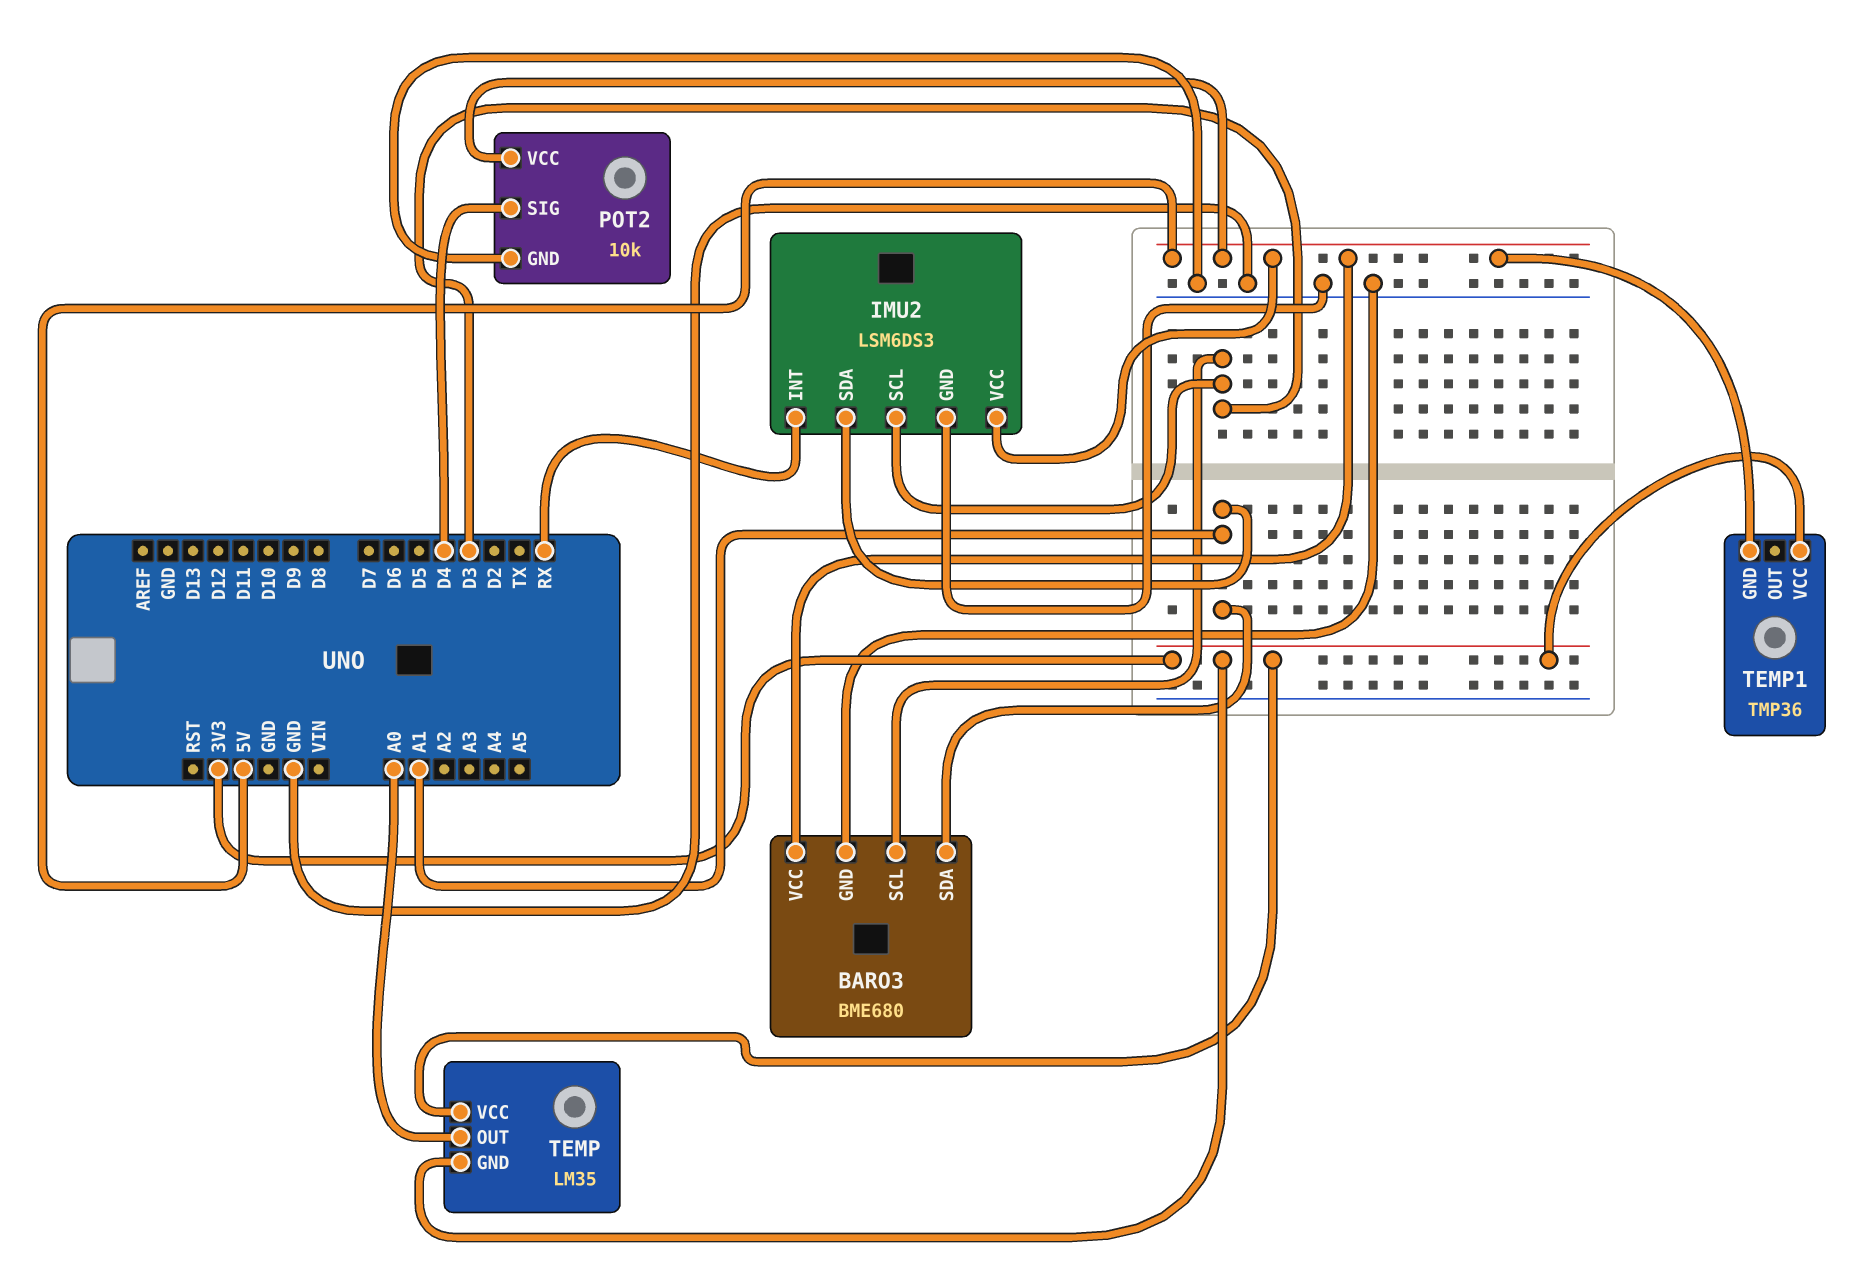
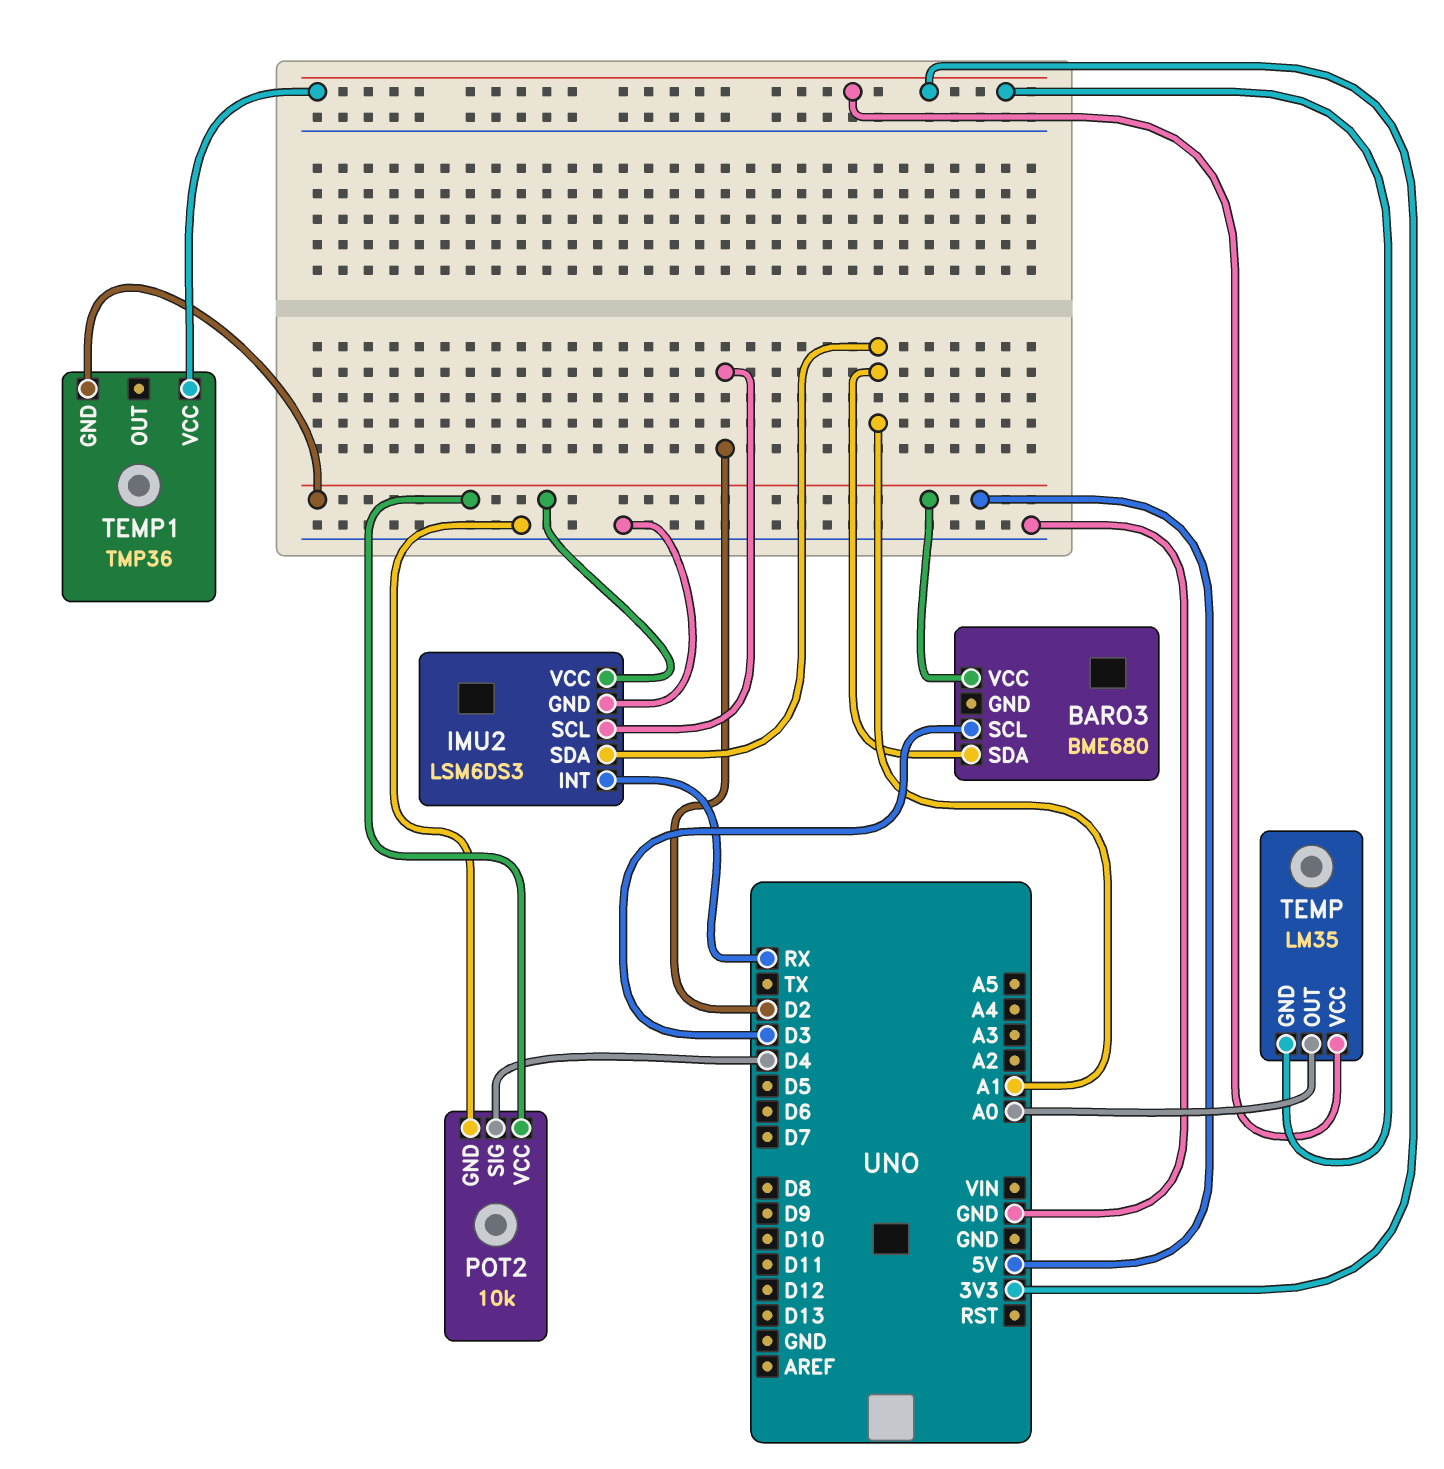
BARO3 pin GND: GND -> none
IMU2 pin SCL: D3 -> D2

